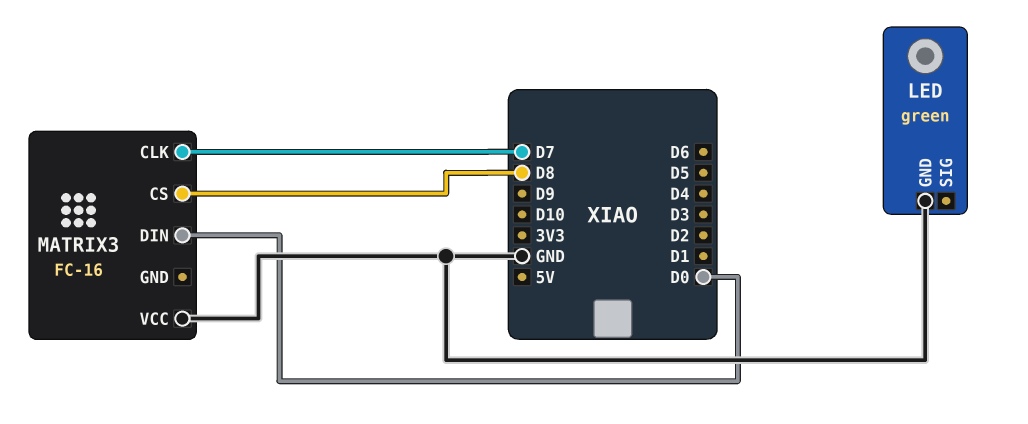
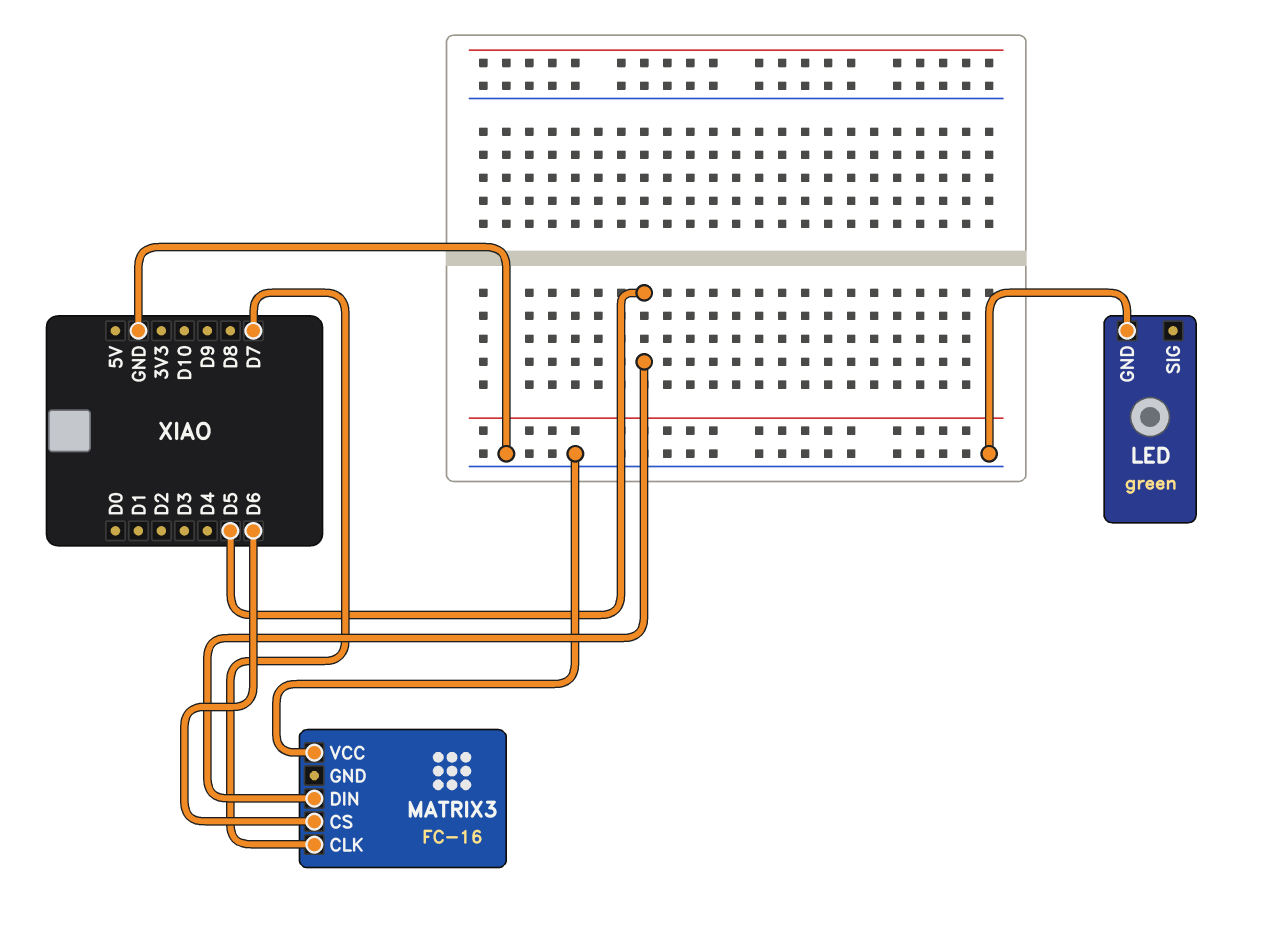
MATRIX3 pin CS: D8 -> D6
MATRIX3 pin DIN: D0 -> D5

